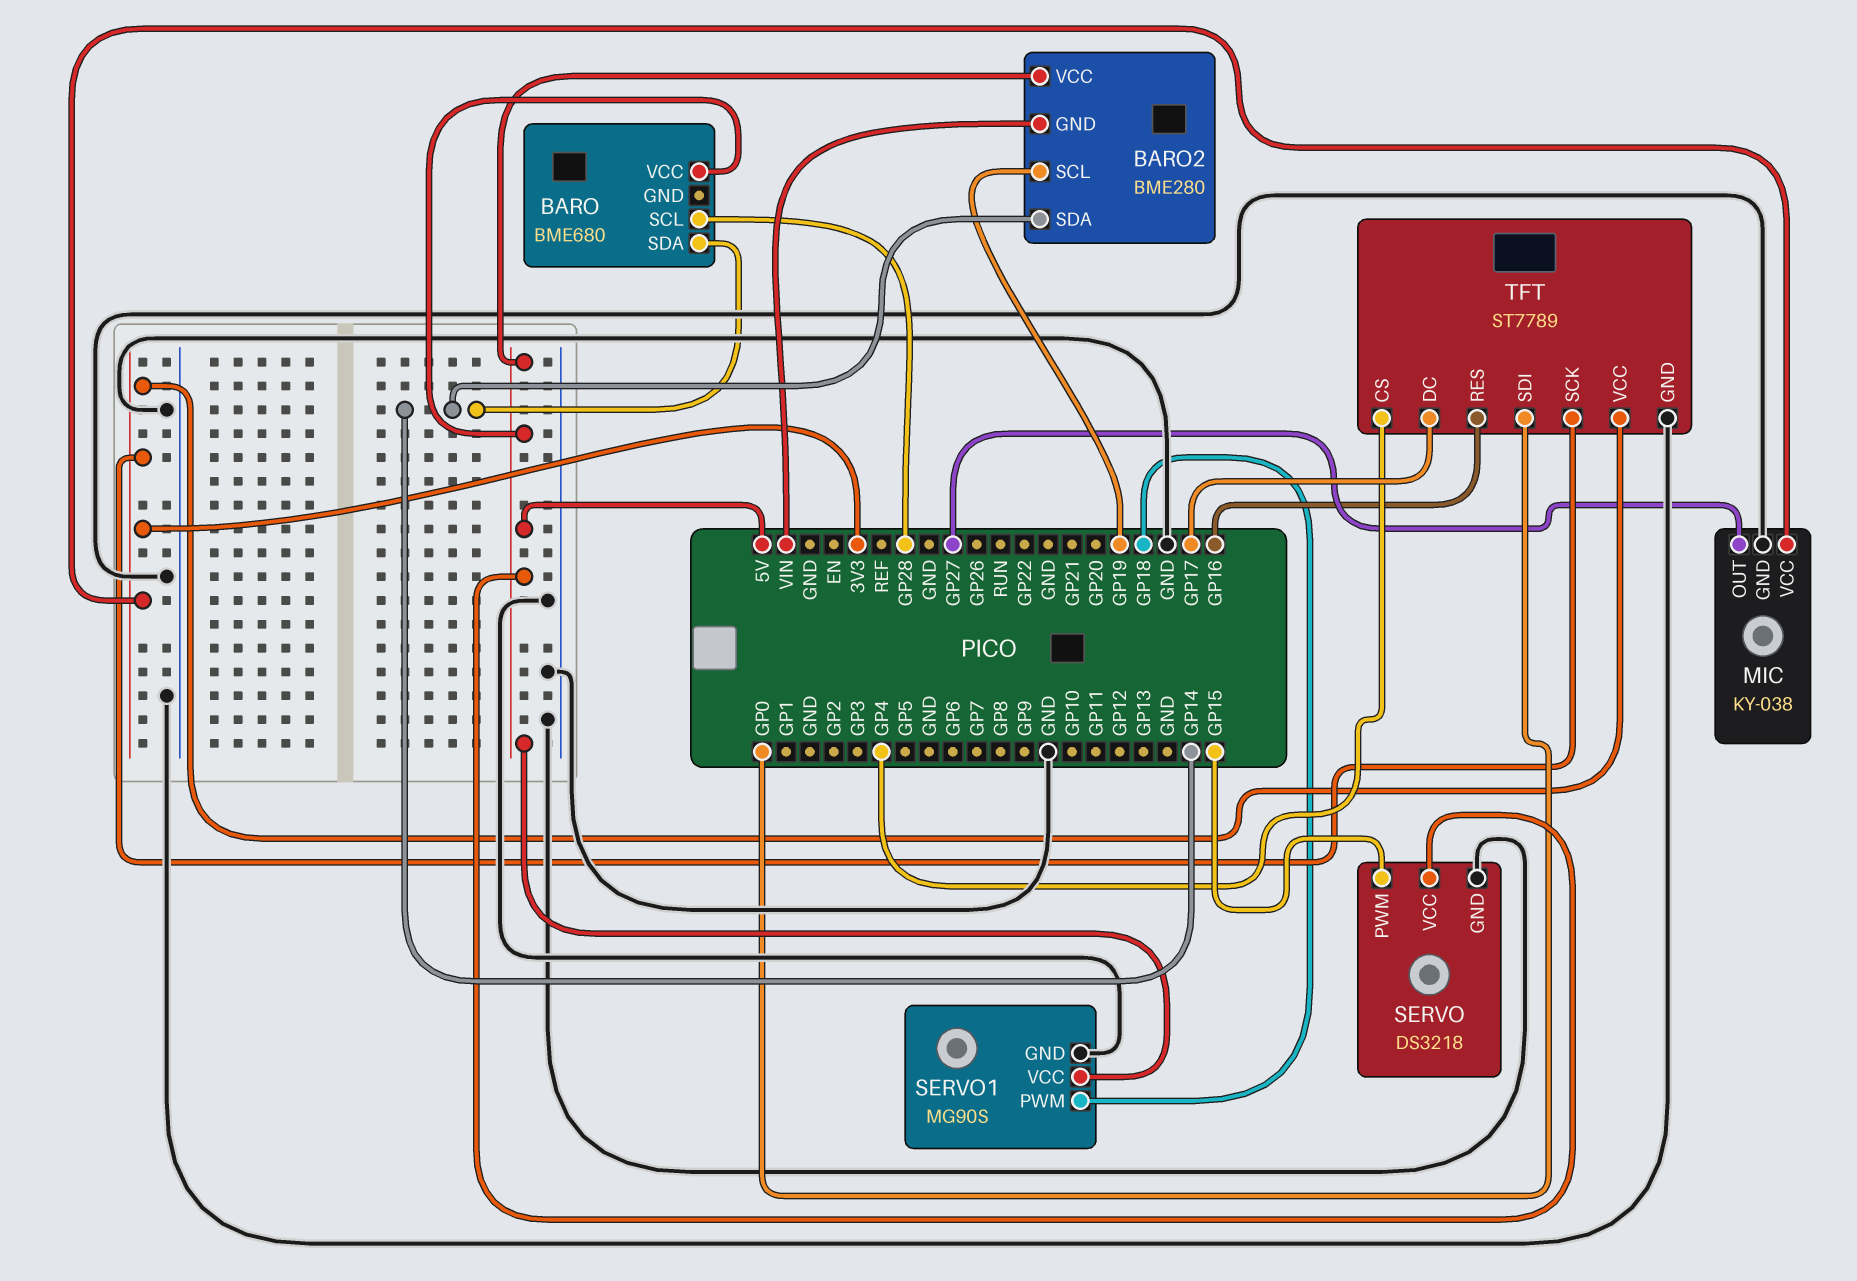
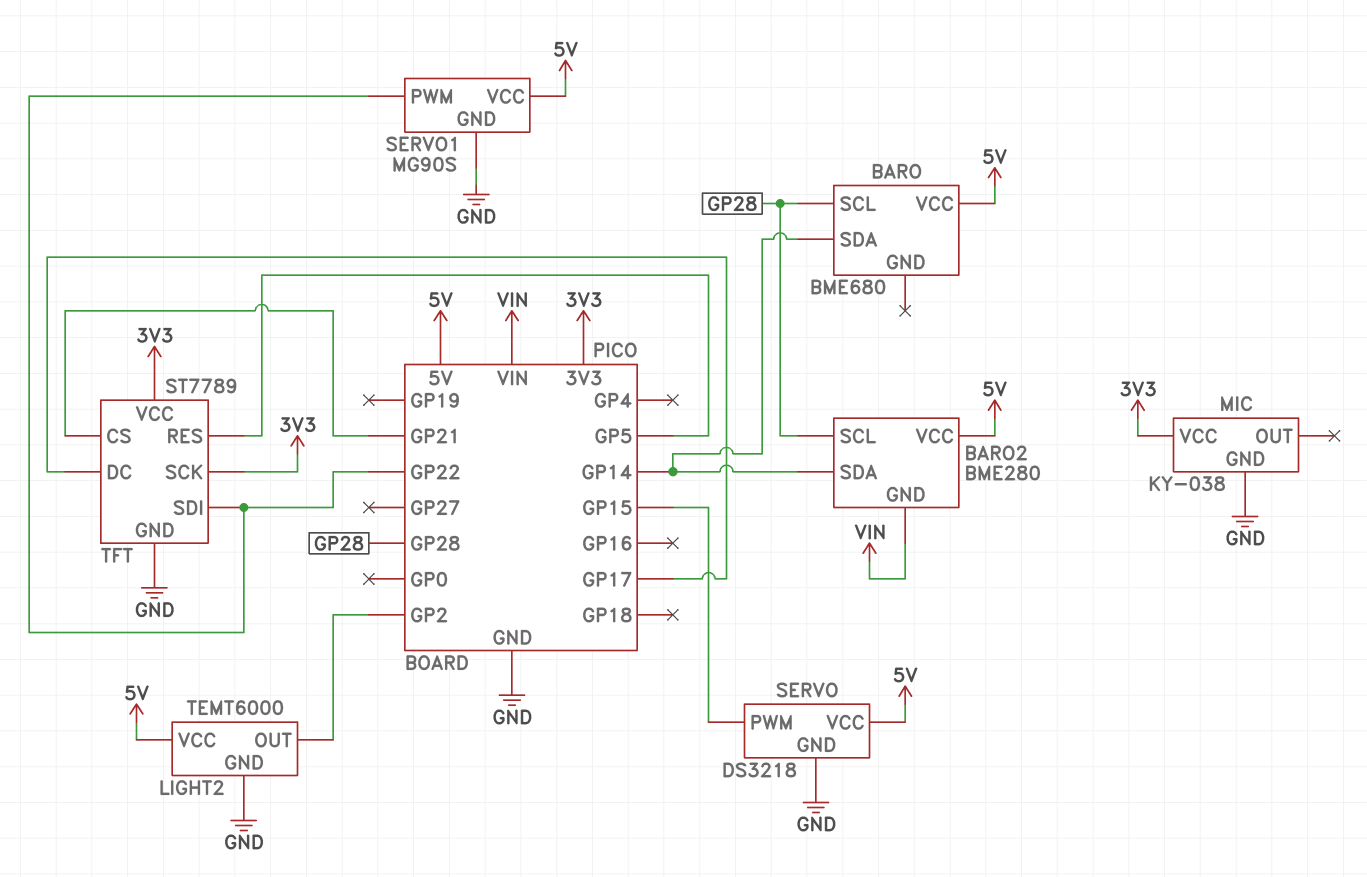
BARO2 pin SCL: GP19 -> GP28
LIGHT2: none -> TEMT6000
LIGHT2 pin GND: none -> GND
LIGHT2 pin OUT: none -> GP2
LIGHT2 pin VCC: none -> 5V
MIC pin OUT: GP27 -> none
SERVO1 pin PWM: GP18 -> GP22
TFT pin CS: GP4 -> GP21
TFT pin RES: GP16 -> GP5
TFT pin SDI: GP0 -> GP22

